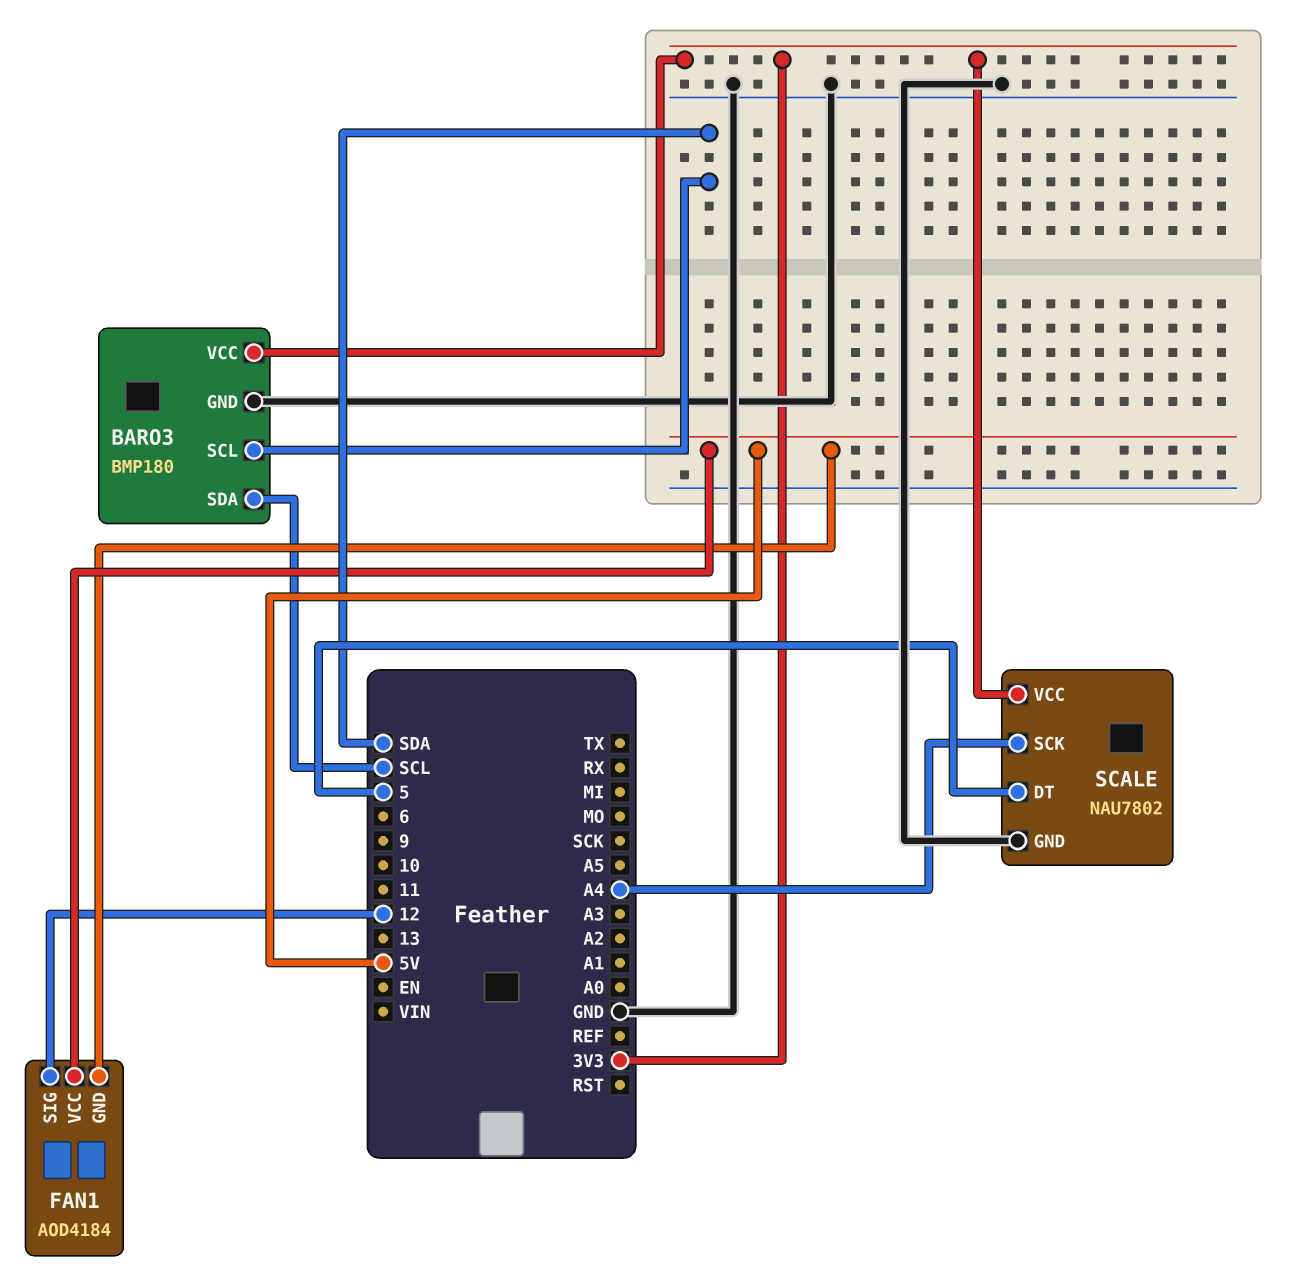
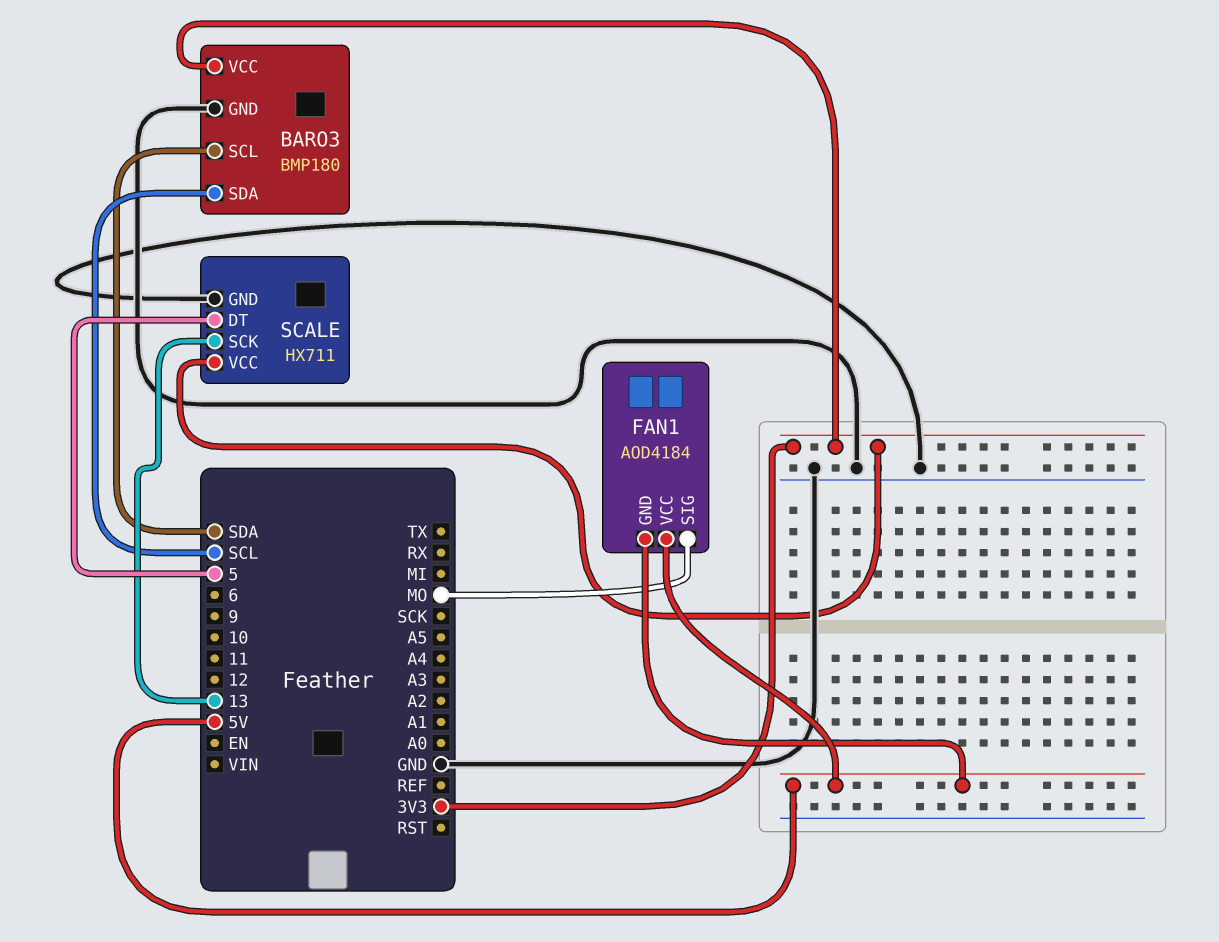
FAN1 pin SIG: 12 -> MO
SCALE: NAU7802 -> HX711
SCALE pin SCK: A4 -> 13

